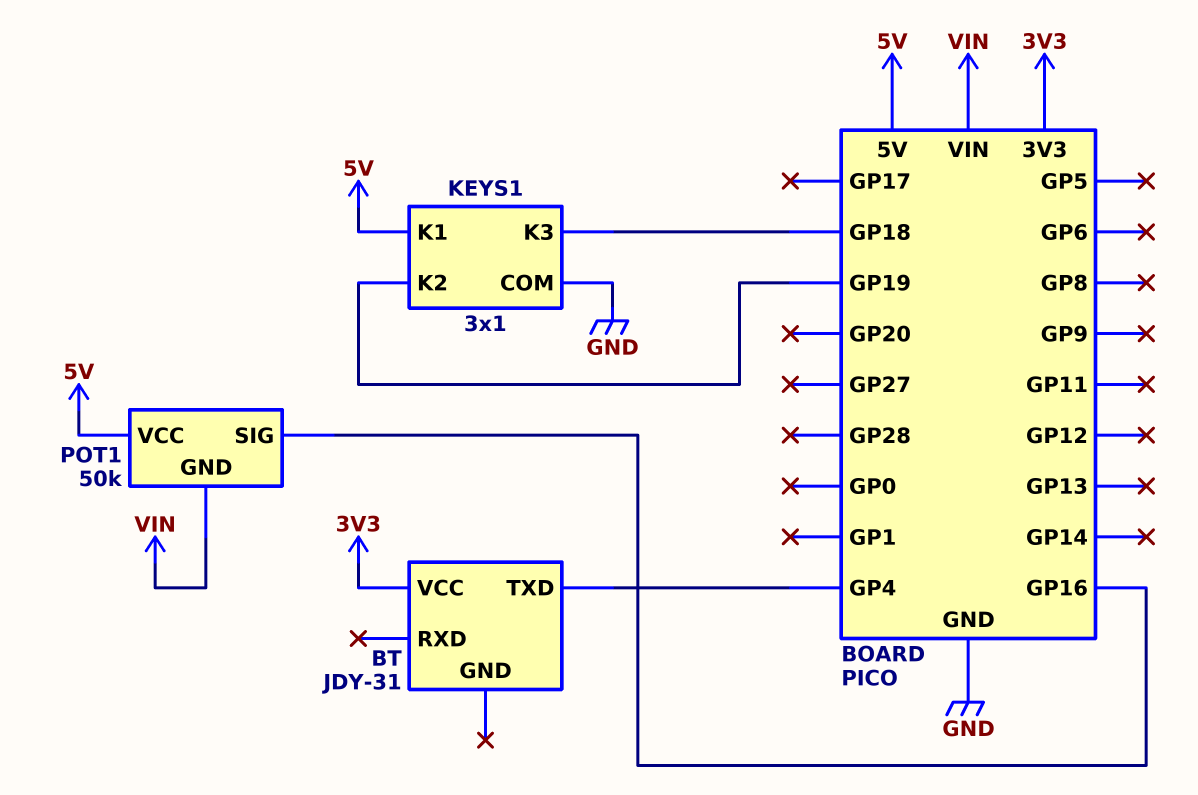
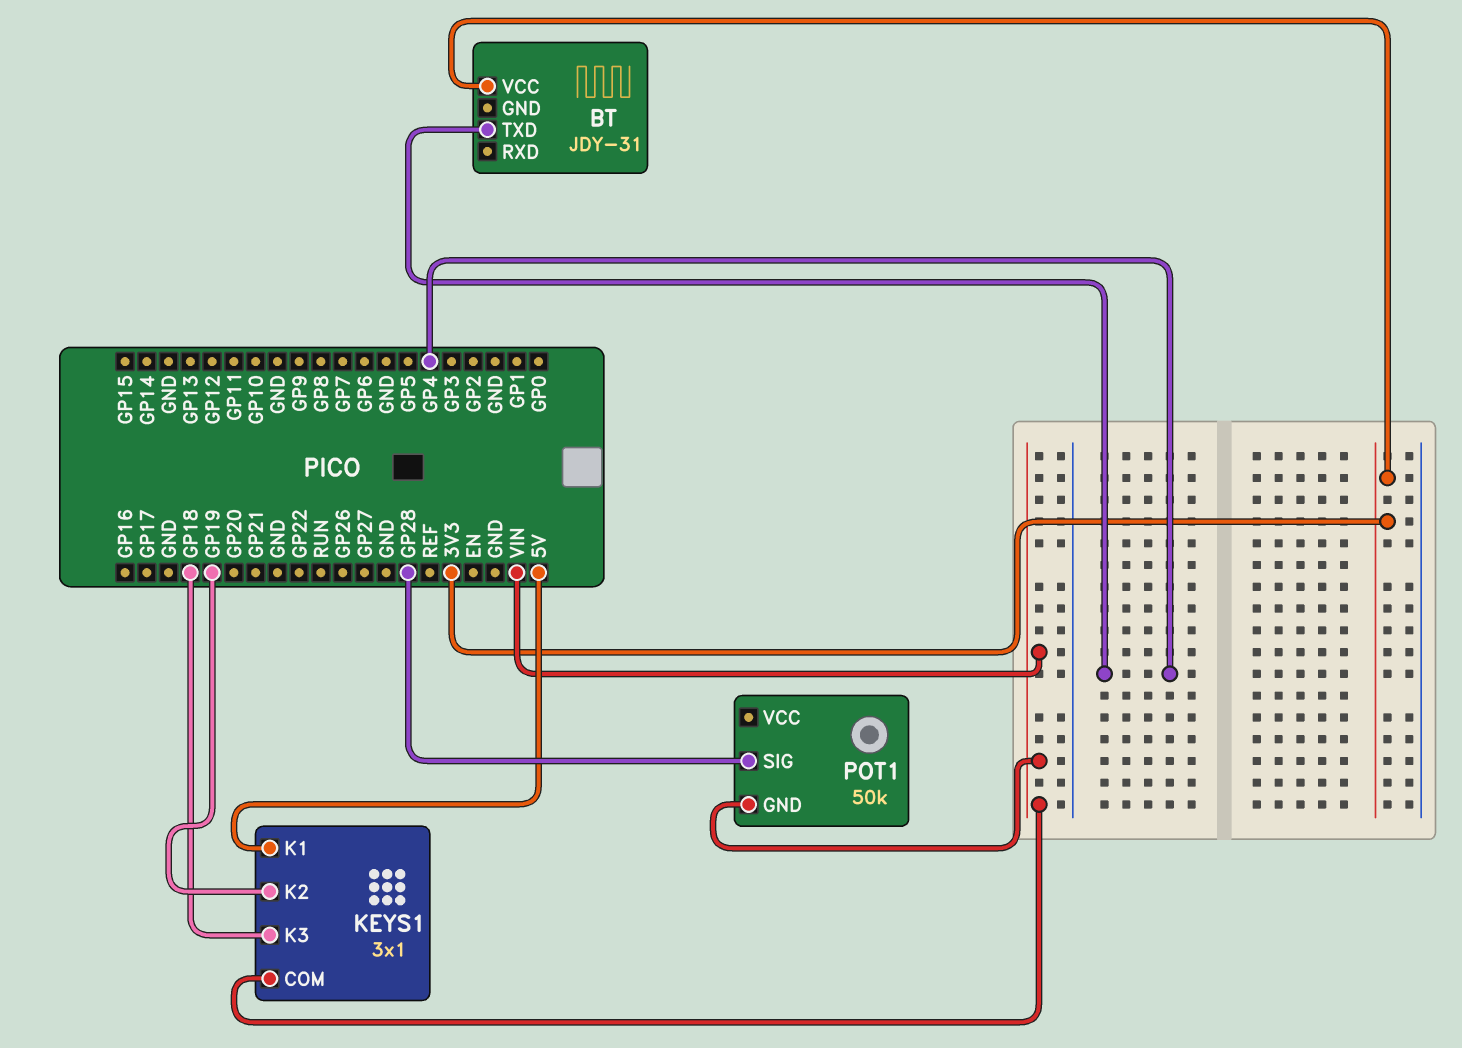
KEYS1 pin COM: GND -> VIN
POT1 pin SIG: GP16 -> GP28
POT1 pin VCC: 5V -> none

